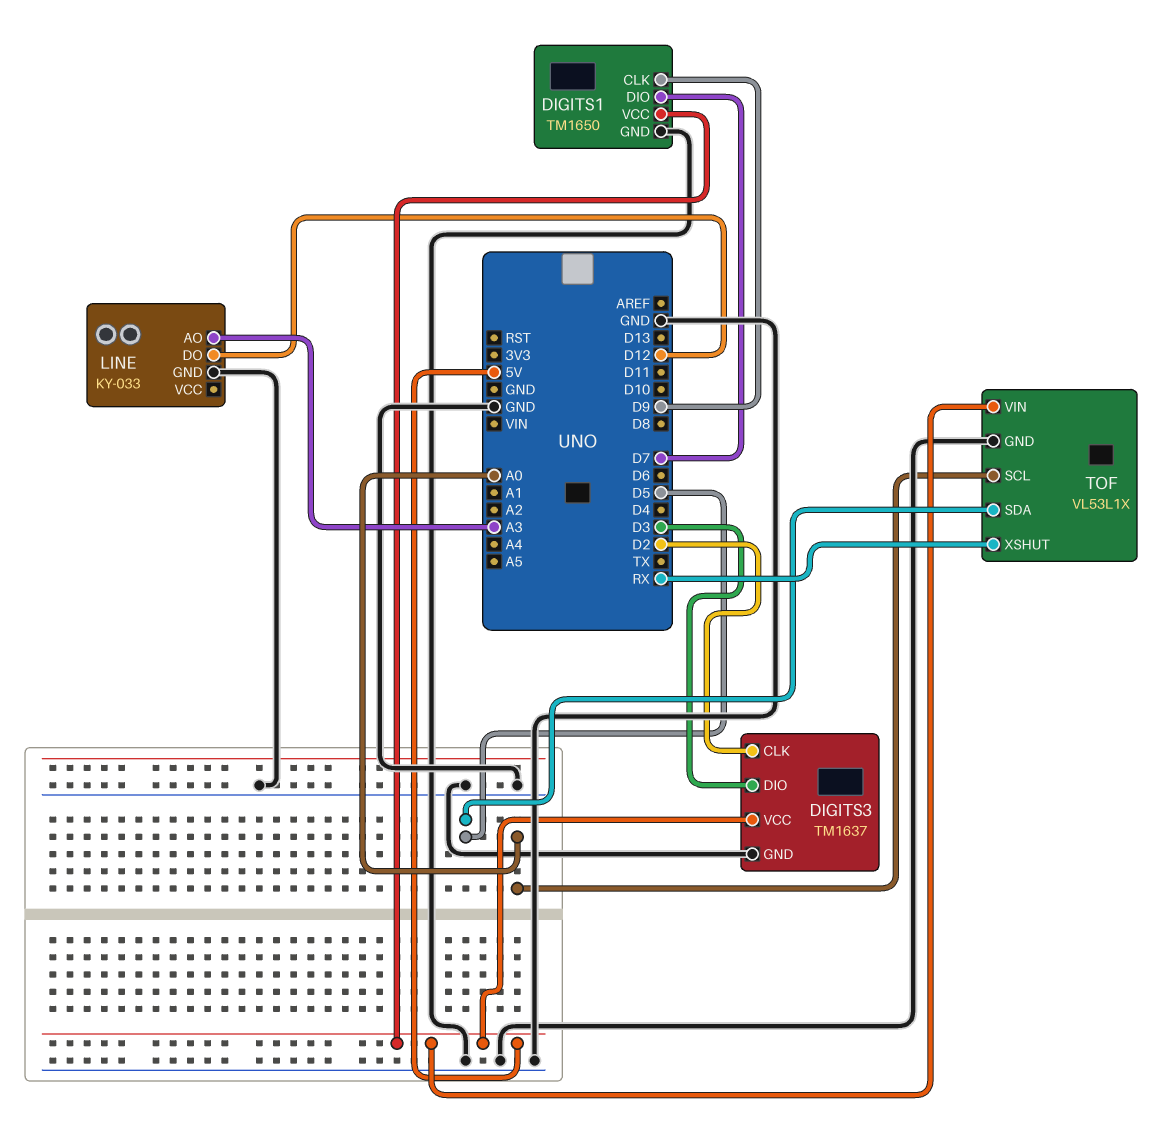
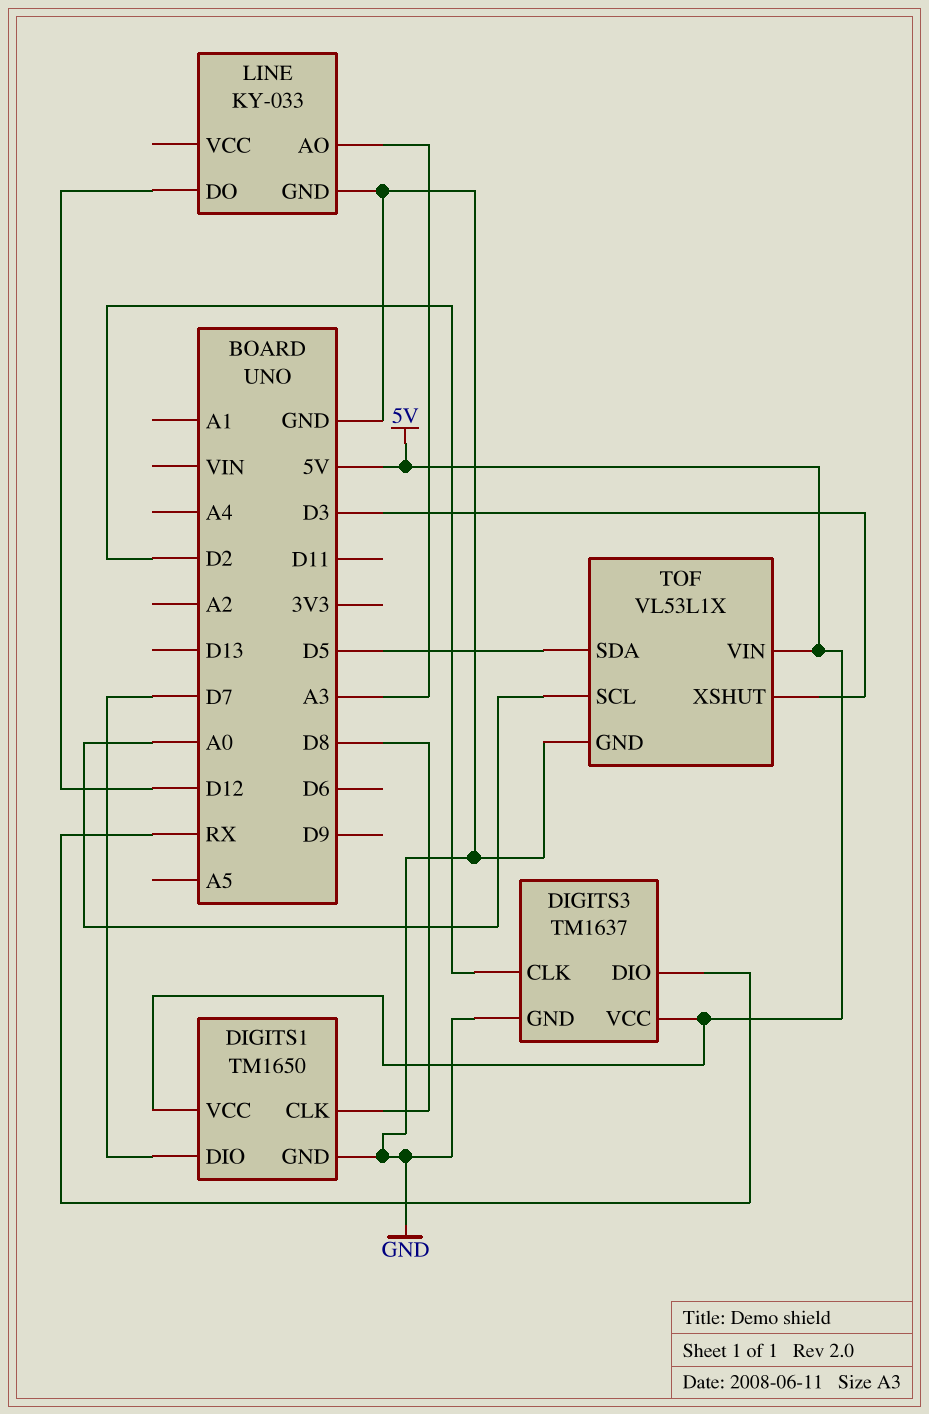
DIGITS1 pin CLK: D9 -> D8
DIGITS3 pin DIO: D3 -> RX
TOF pin XSHUT: RX -> D3

